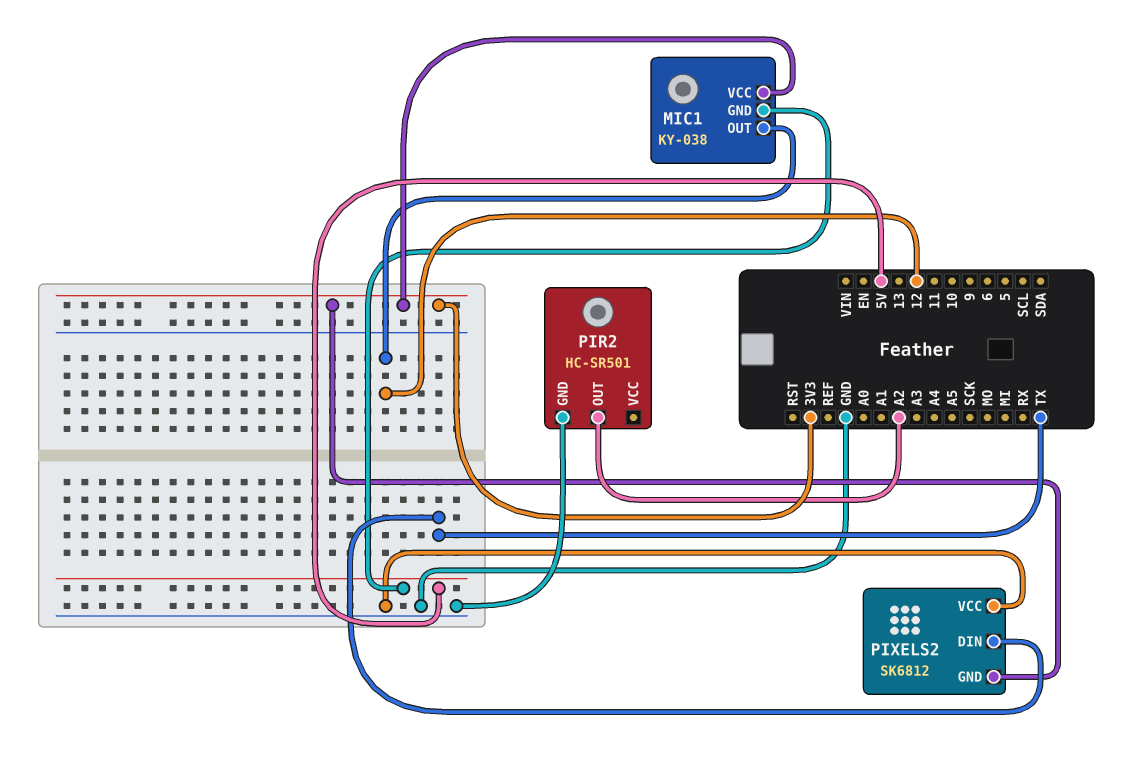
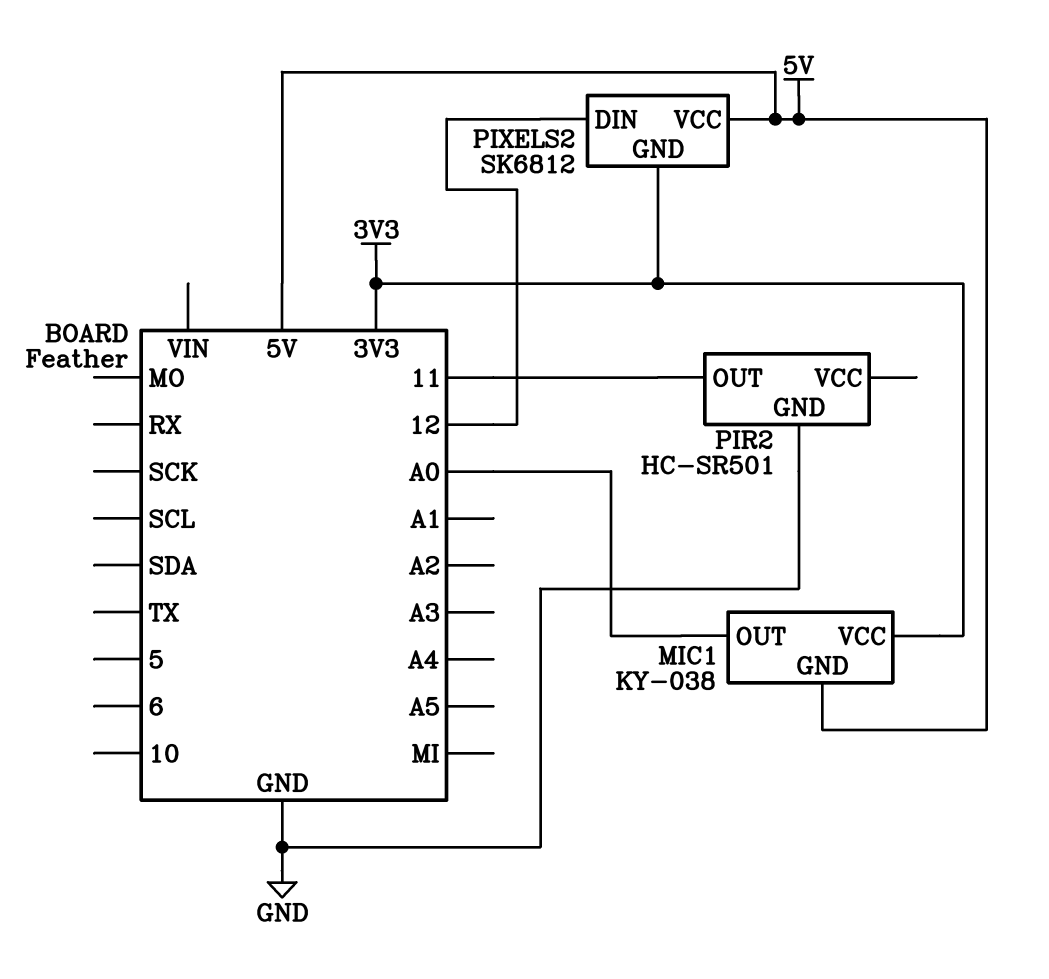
MIC1 pin OUT: 12 -> A0
PIR2 pin OUT: A2 -> 11
PIXELS2 pin DIN: TX -> 12
PIXELS2 pin VCC: GND -> 5V

